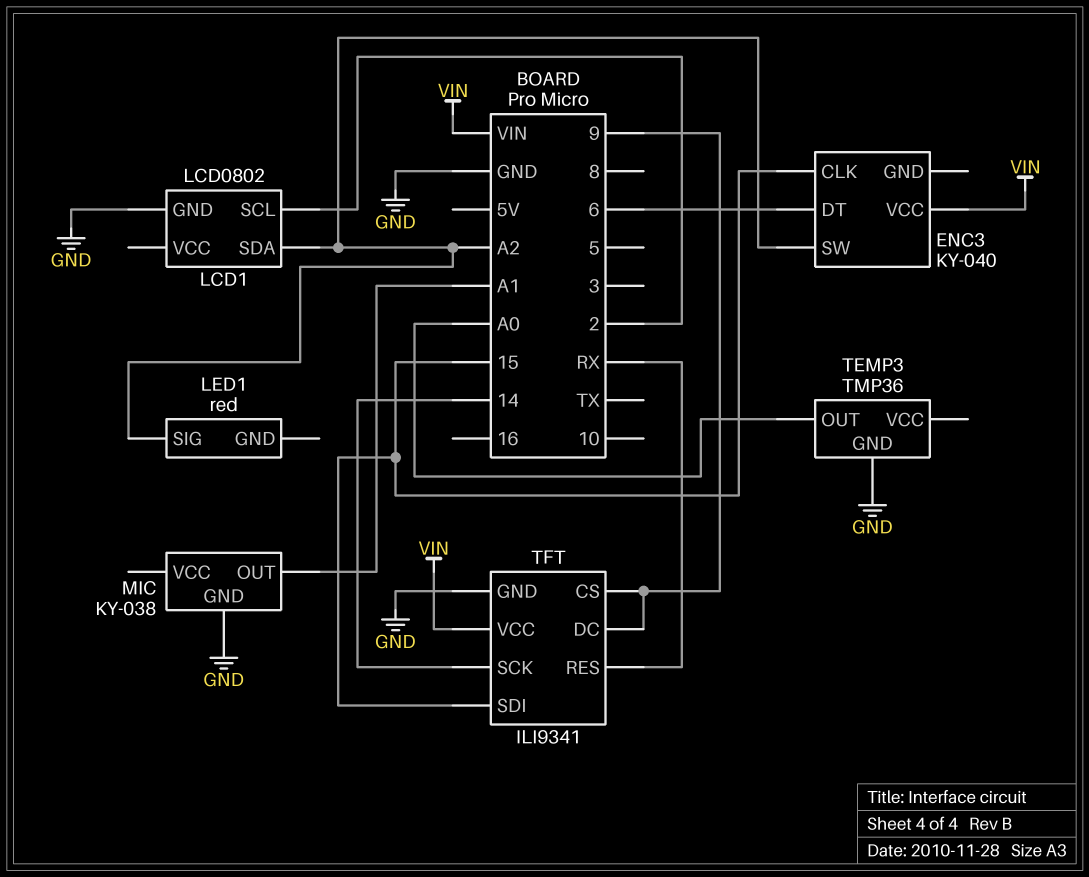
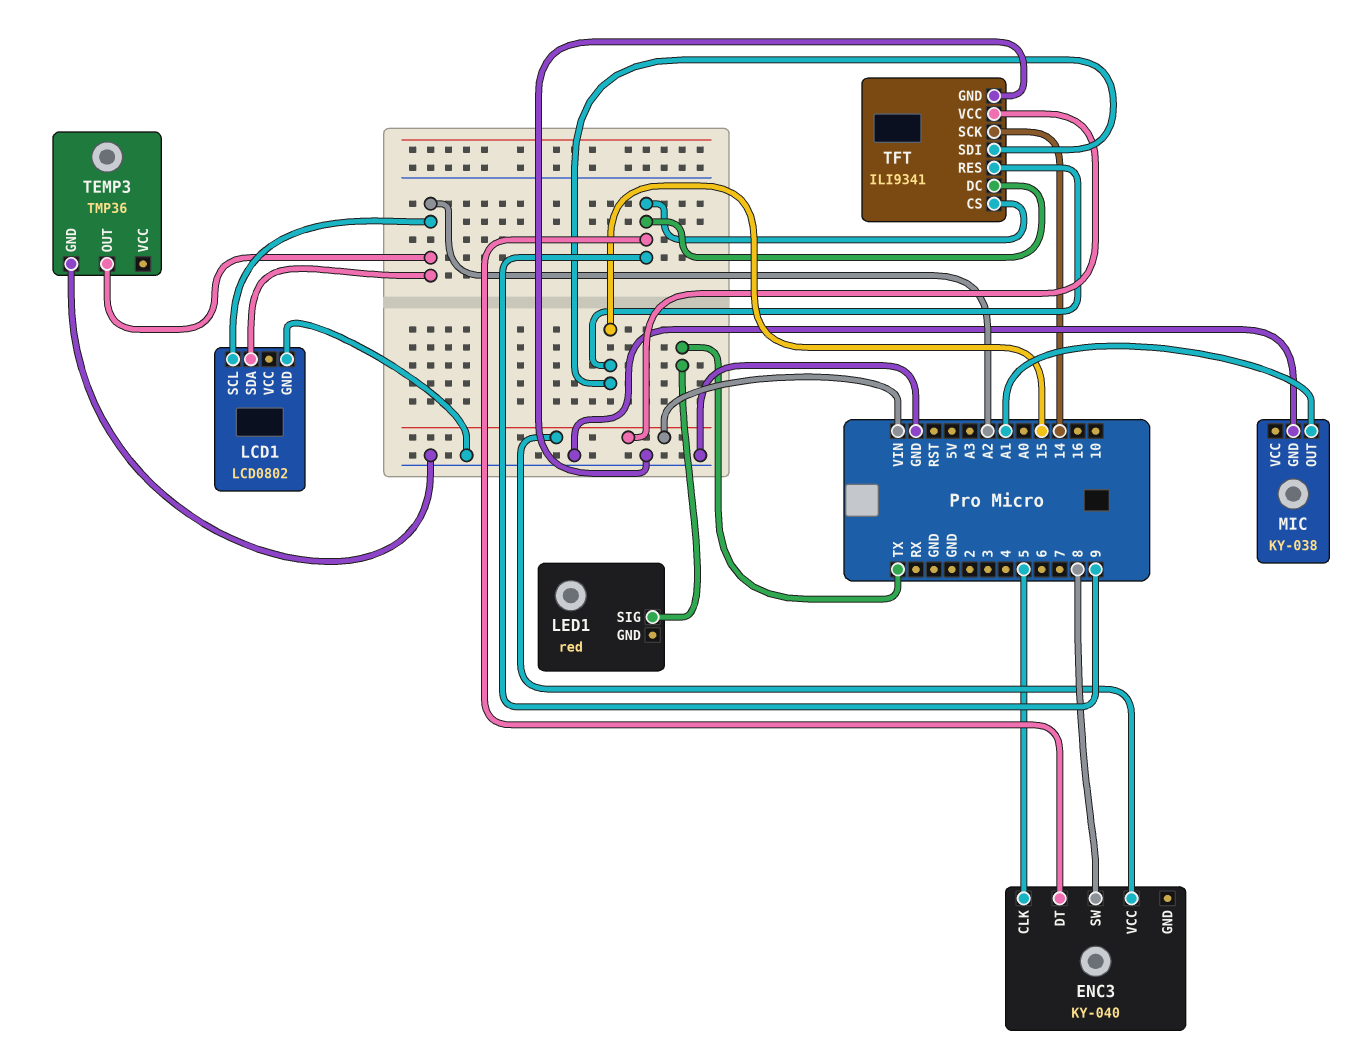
ENC3 pin CLK: 15 -> 5
ENC3 pin DT: 6 -> 9
ENC3 pin SW: A2 -> 8
LCD1 pin SCL: 2 -> A2
LED1 pin SIG: A2 -> TX
TEMP3 pin OUT: A0 -> A2
TFT pin RES: RX -> 15

